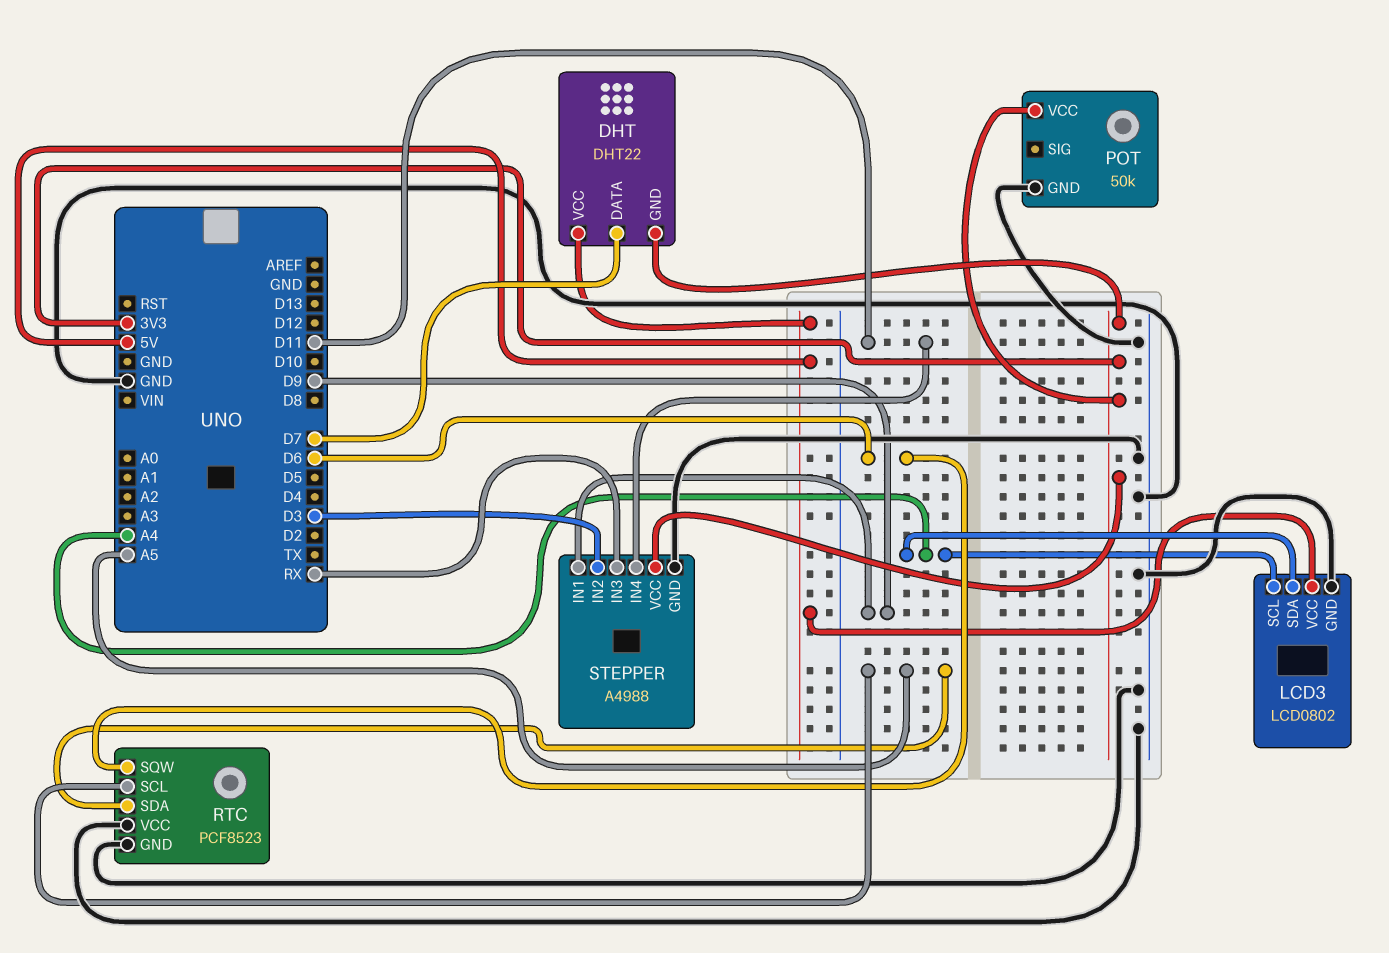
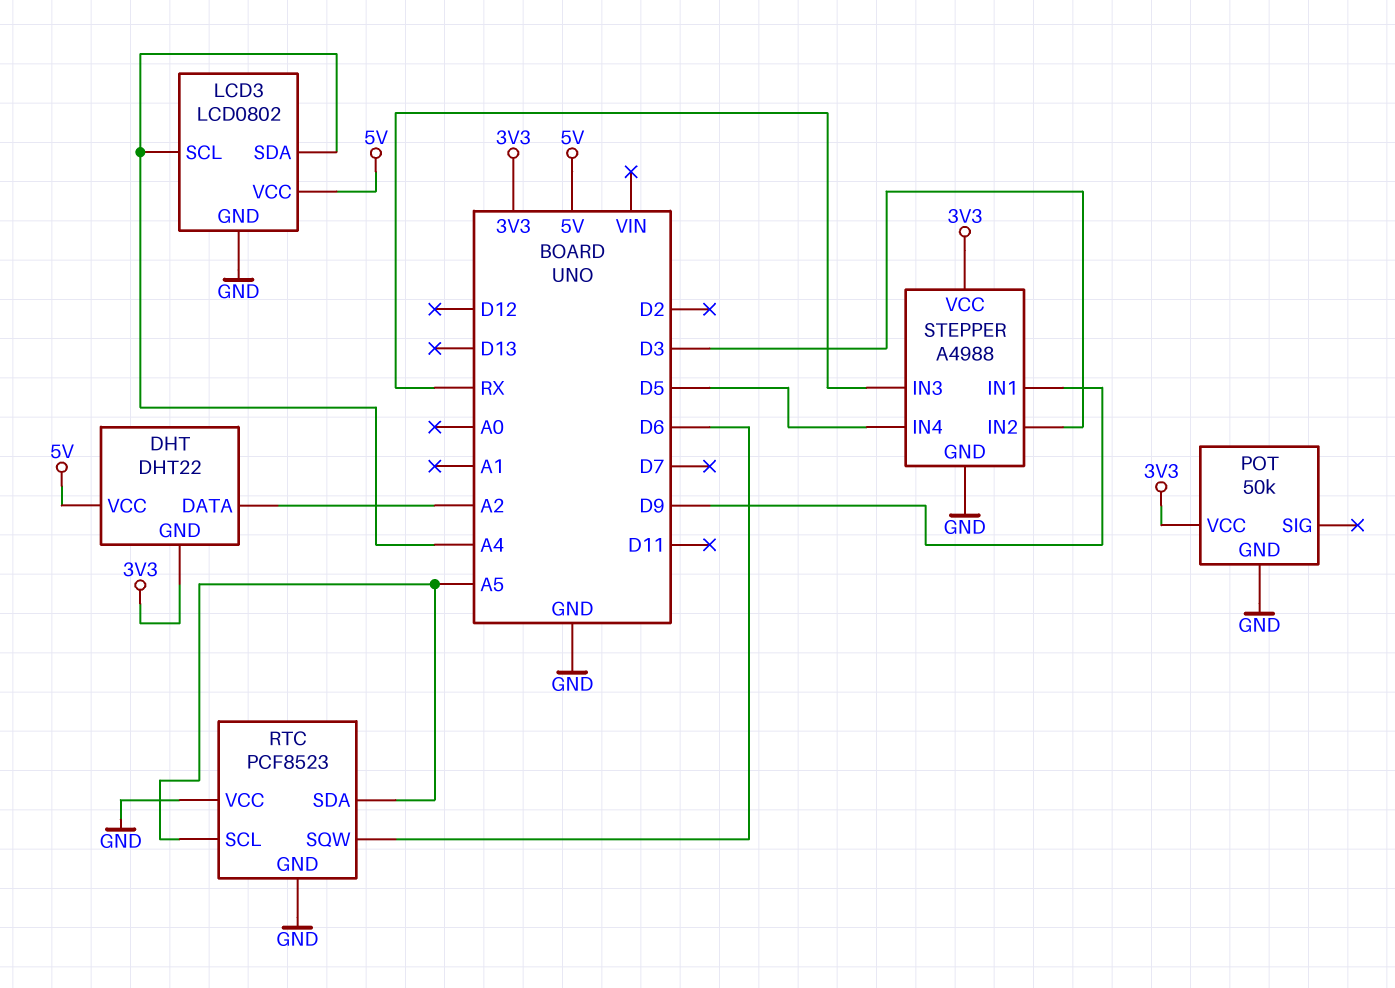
DHT pin DATA: D7 -> A2
STEPPER pin IN4: D11 -> D5

